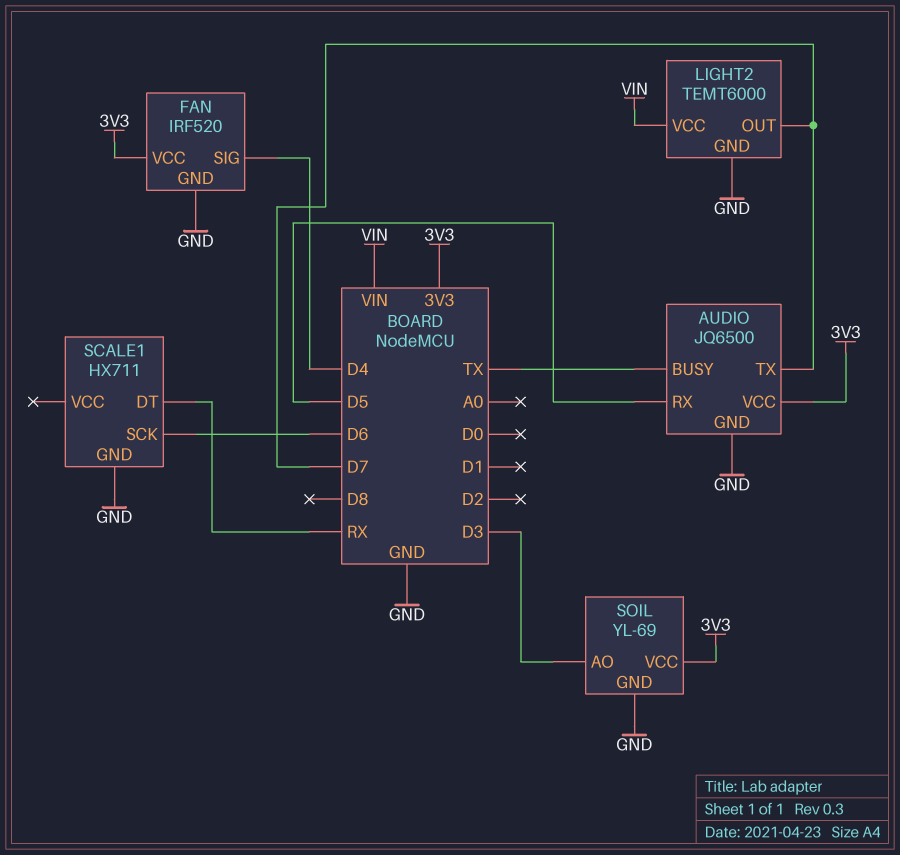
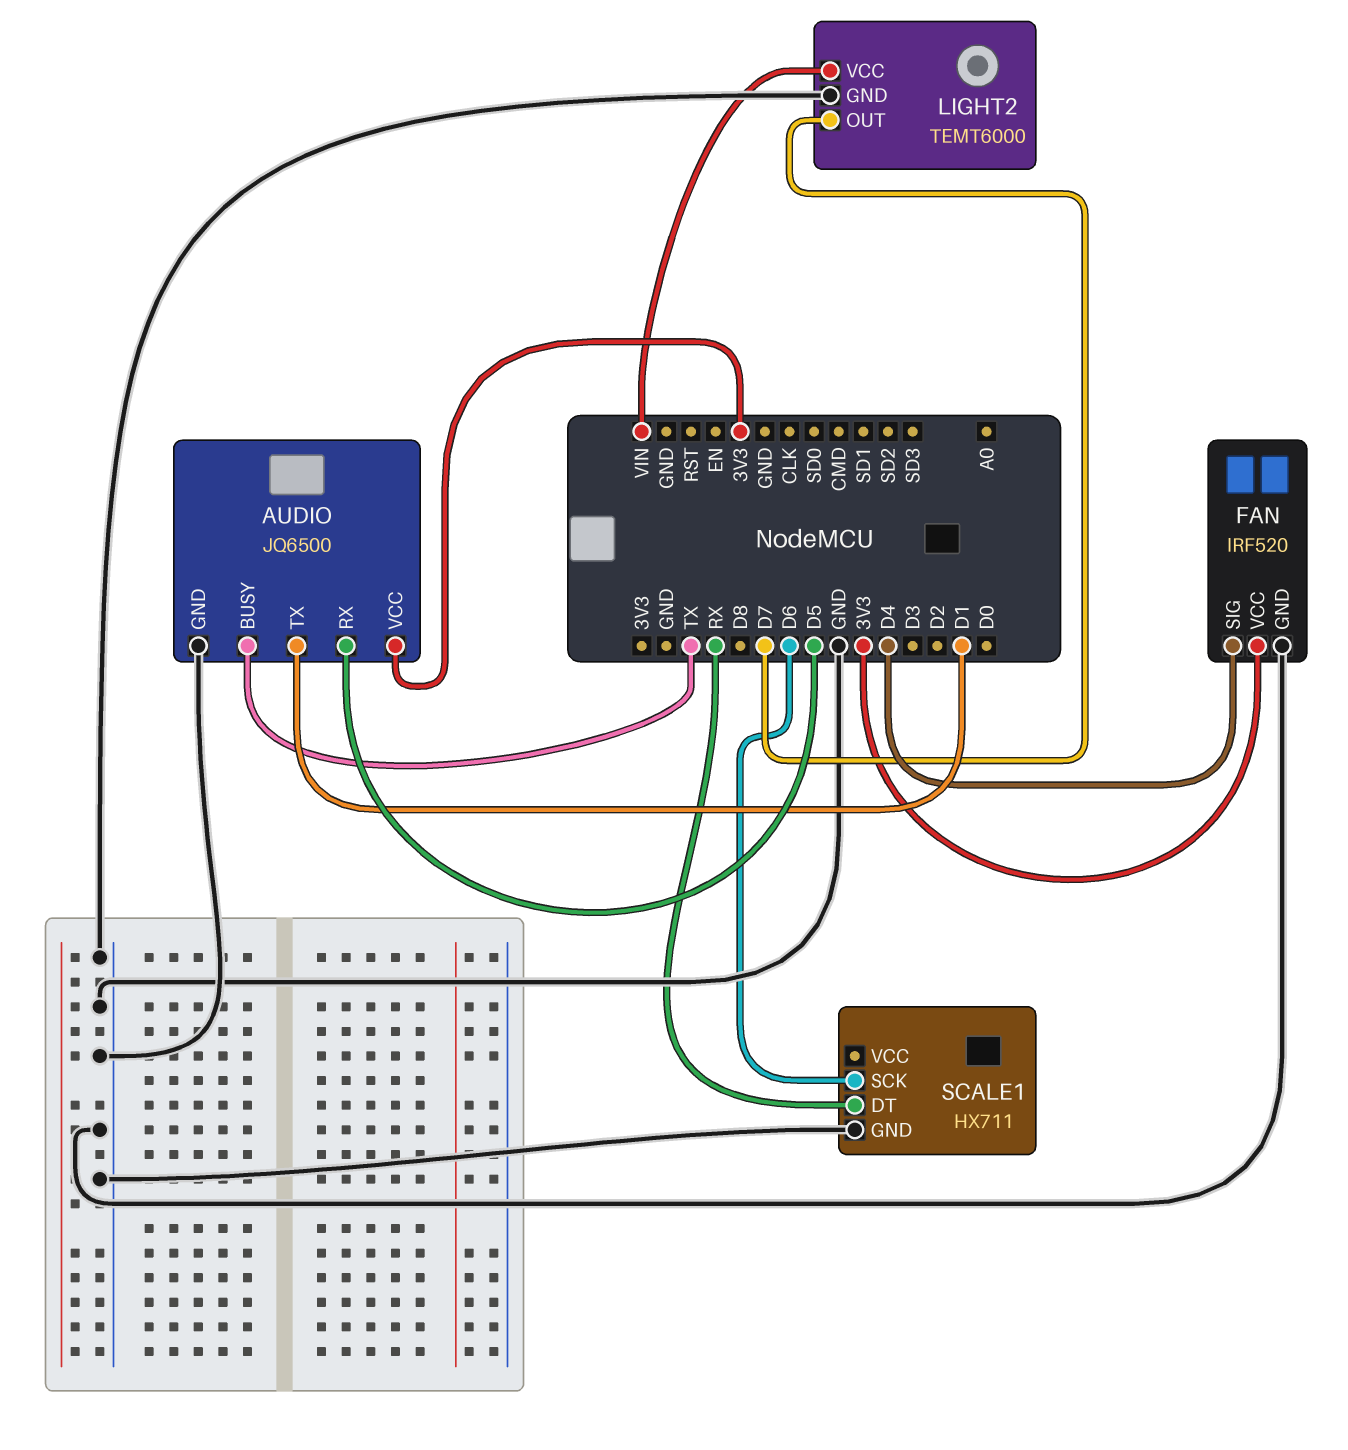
AUDIO pin TX: D7 -> D1
SOIL: YL-69 -> none
SOIL pin AO: D3 -> none
SOIL pin GND: GND -> none
SOIL pin VCC: 3V3 -> none

